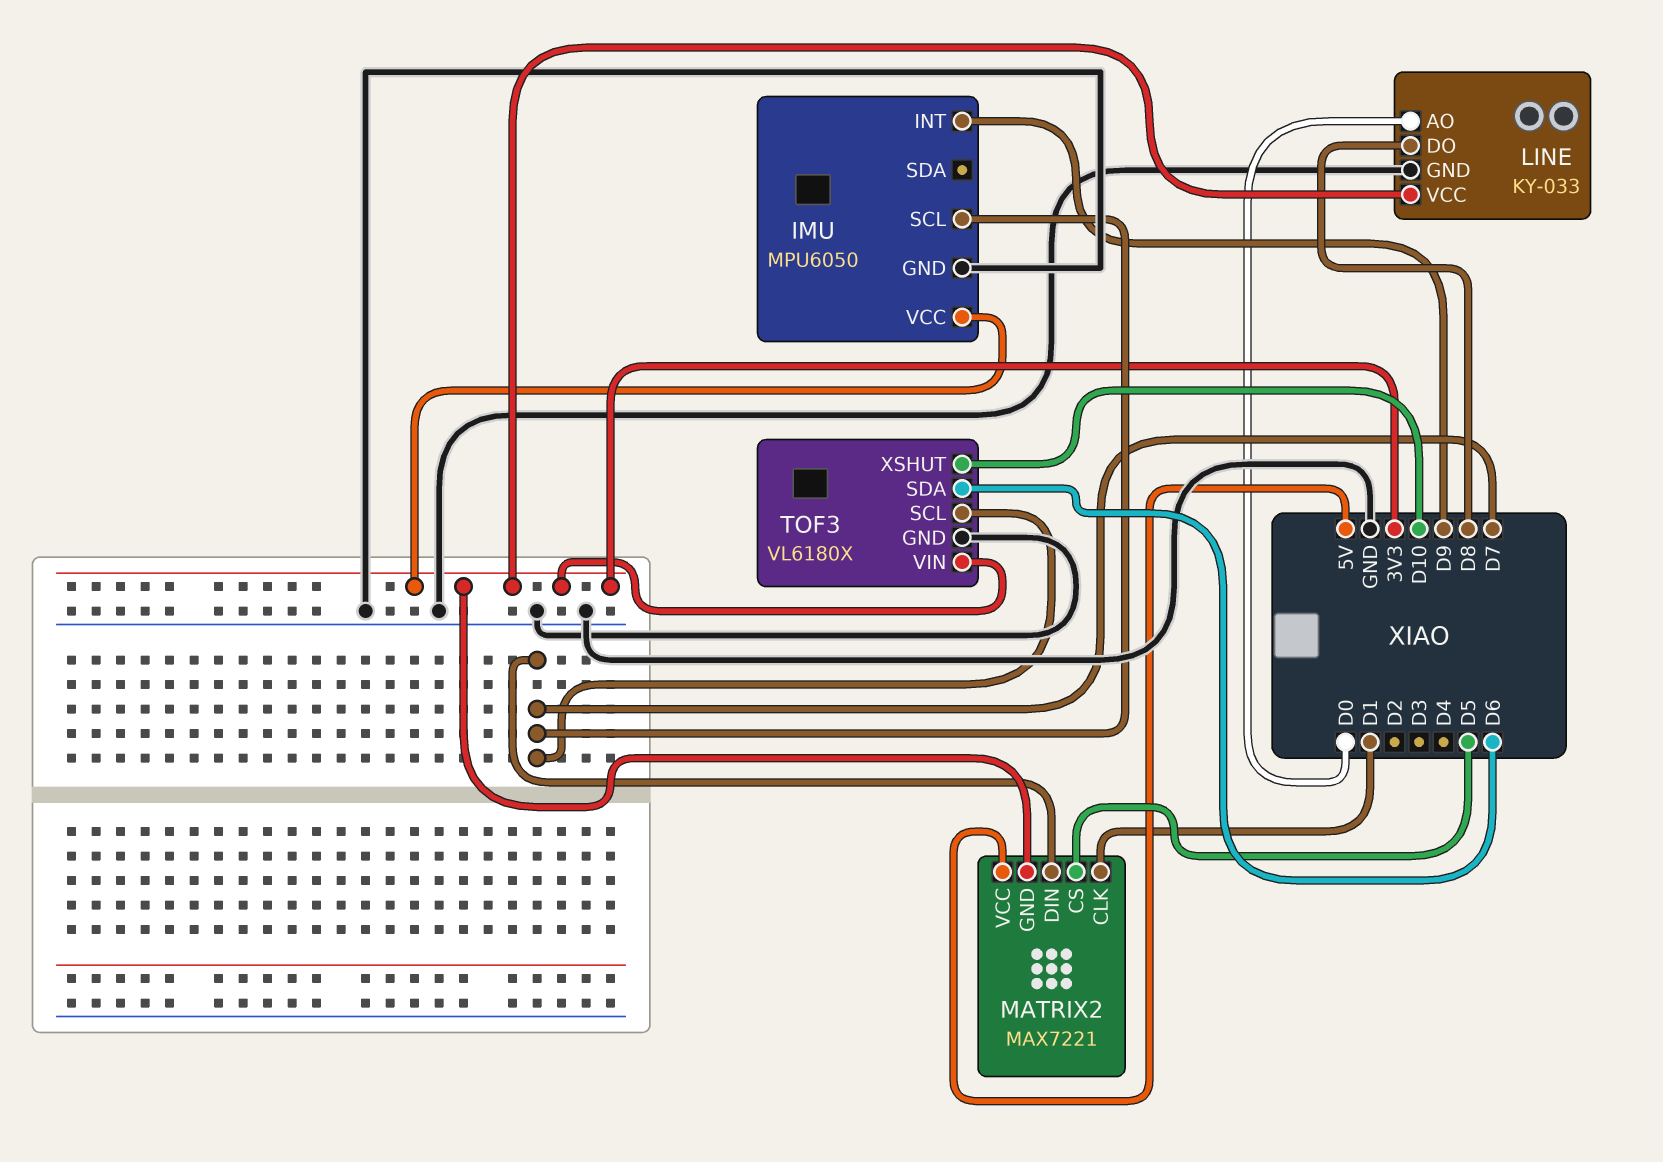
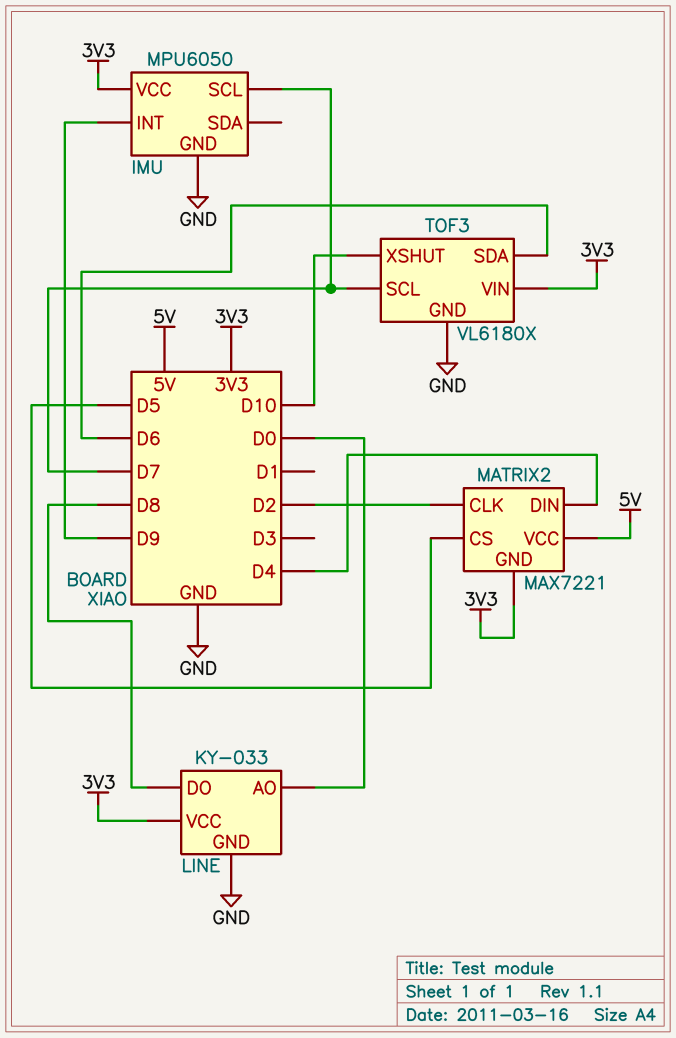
MATRIX2 pin CLK: D1 -> D2
MATRIX2 pin DIN: D7 -> D4

